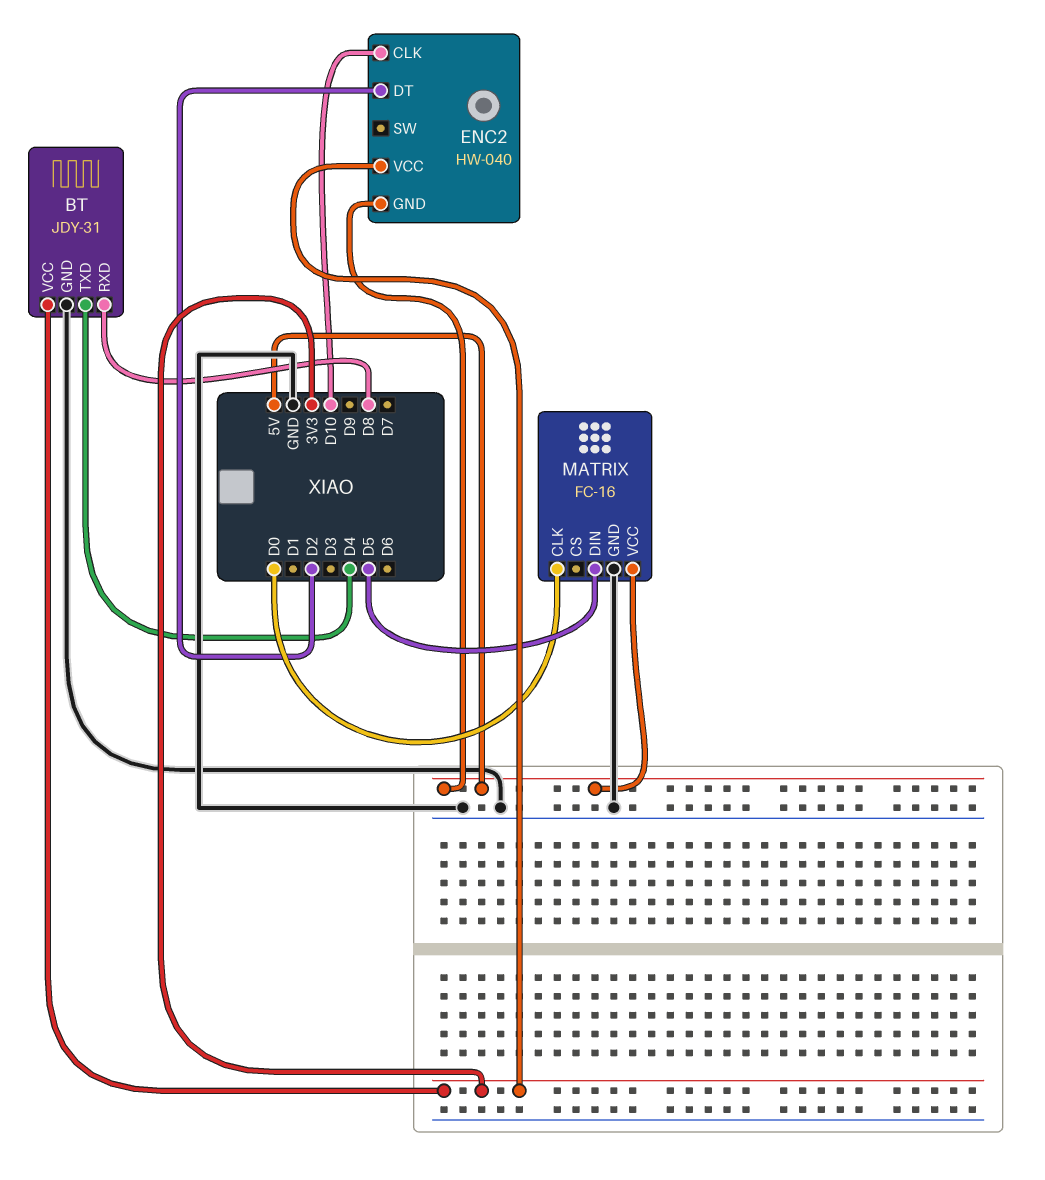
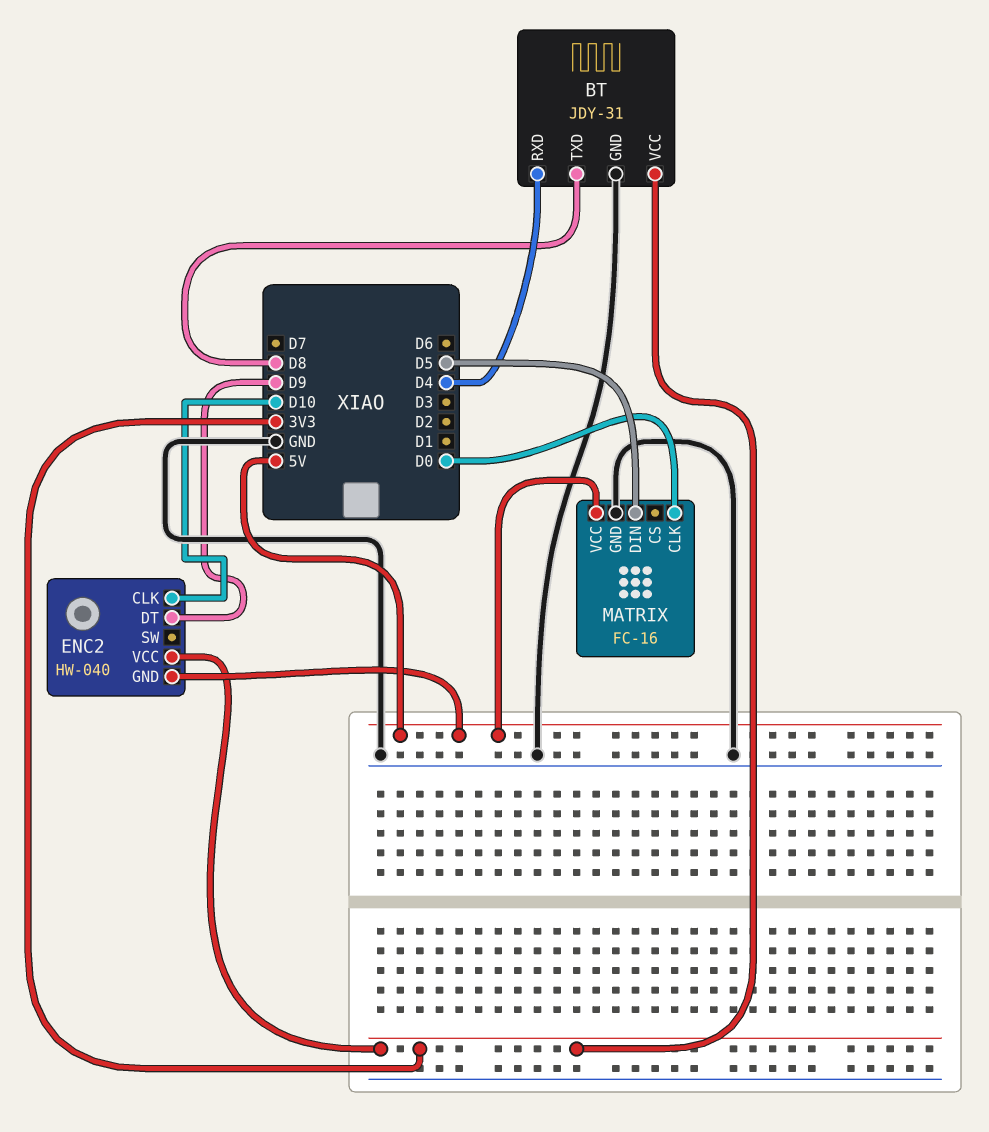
BT pin RXD: D8 -> D4
BT pin TXD: D4 -> D8
ENC2 pin DT: D2 -> D9

